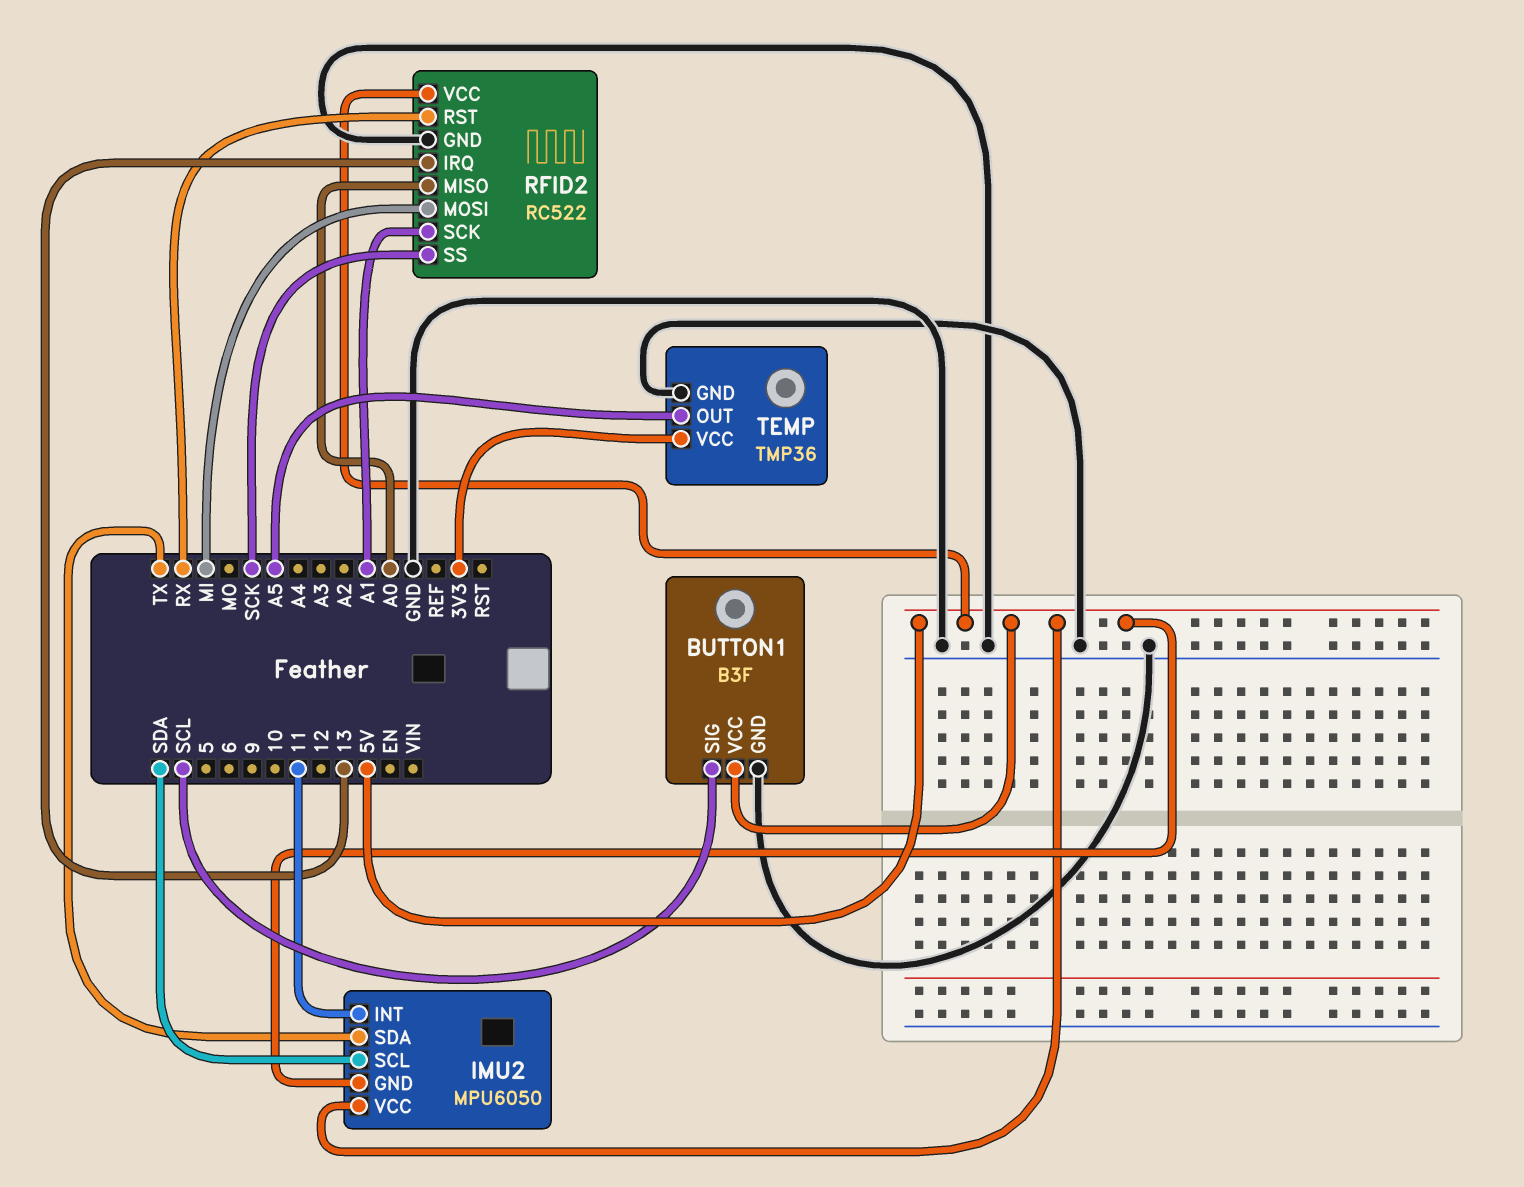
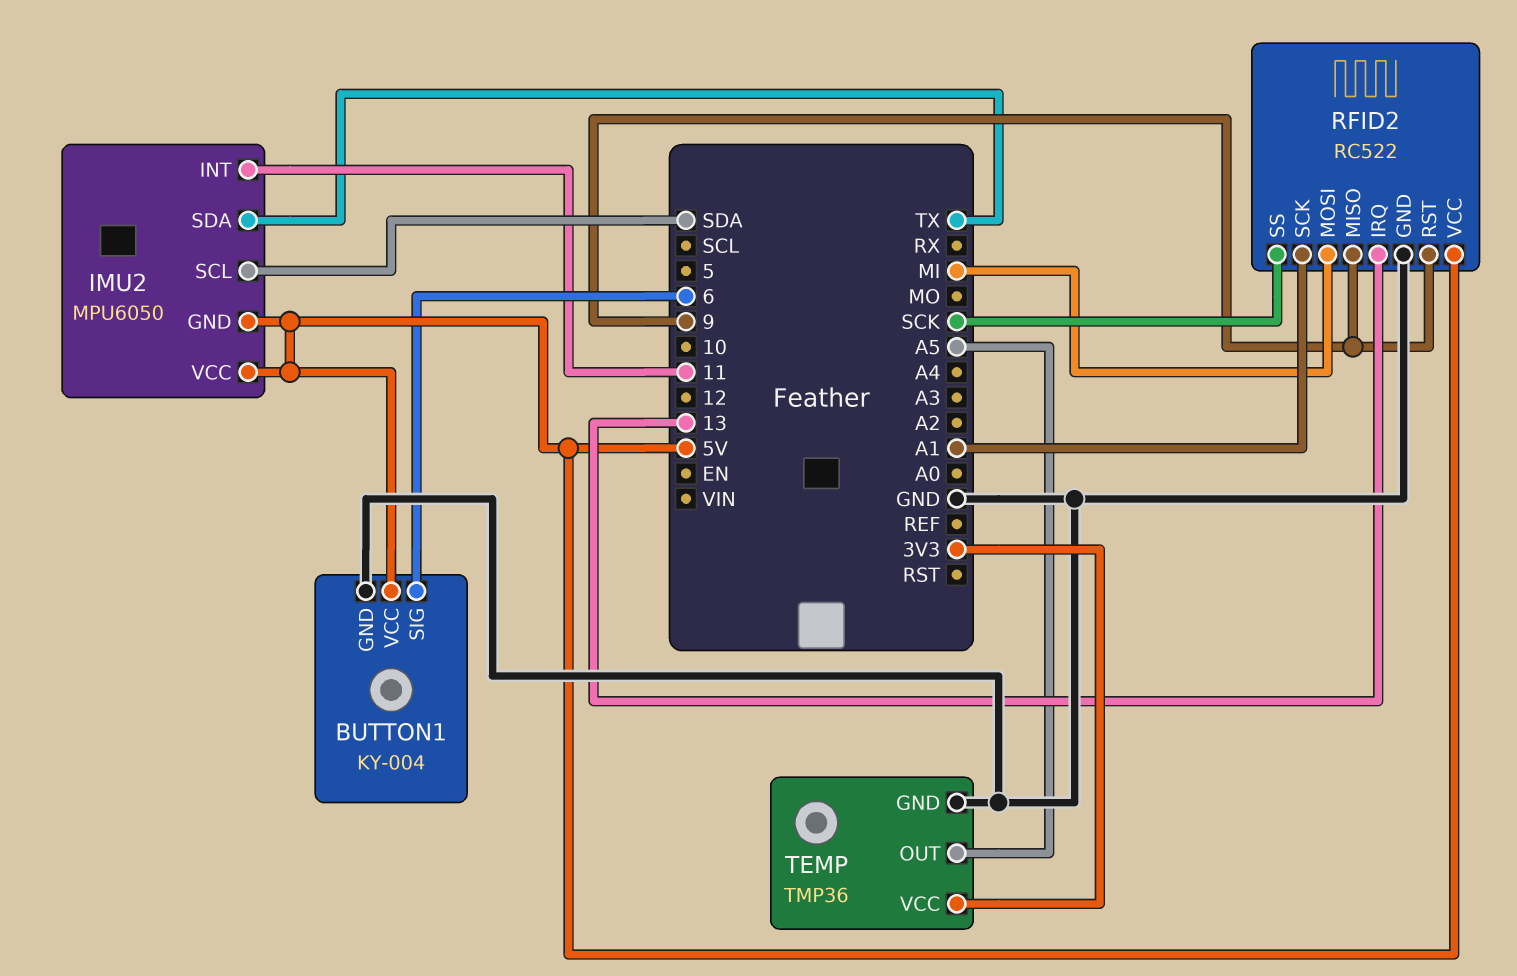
BUTTON1: B3F -> KY-004
BUTTON1 pin SIG: SCL -> 6
RFID2 pin MISO: A0 -> 9
RFID2 pin RST: RX -> 9

